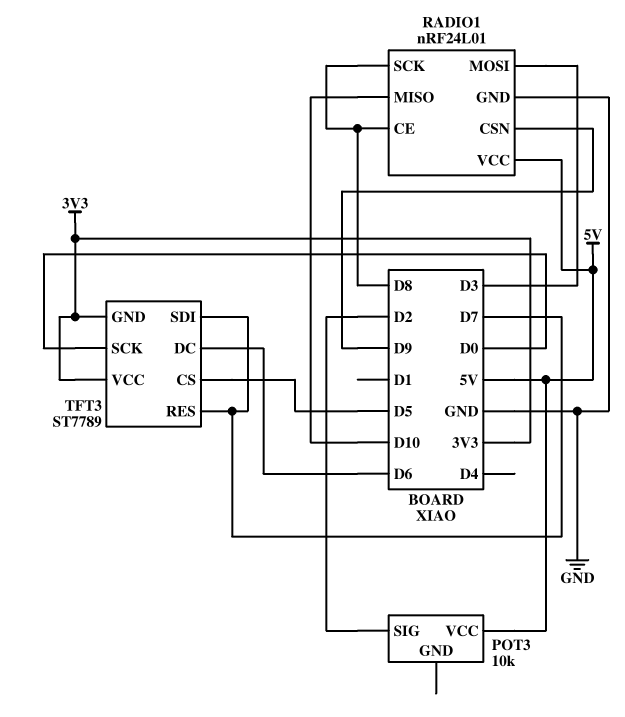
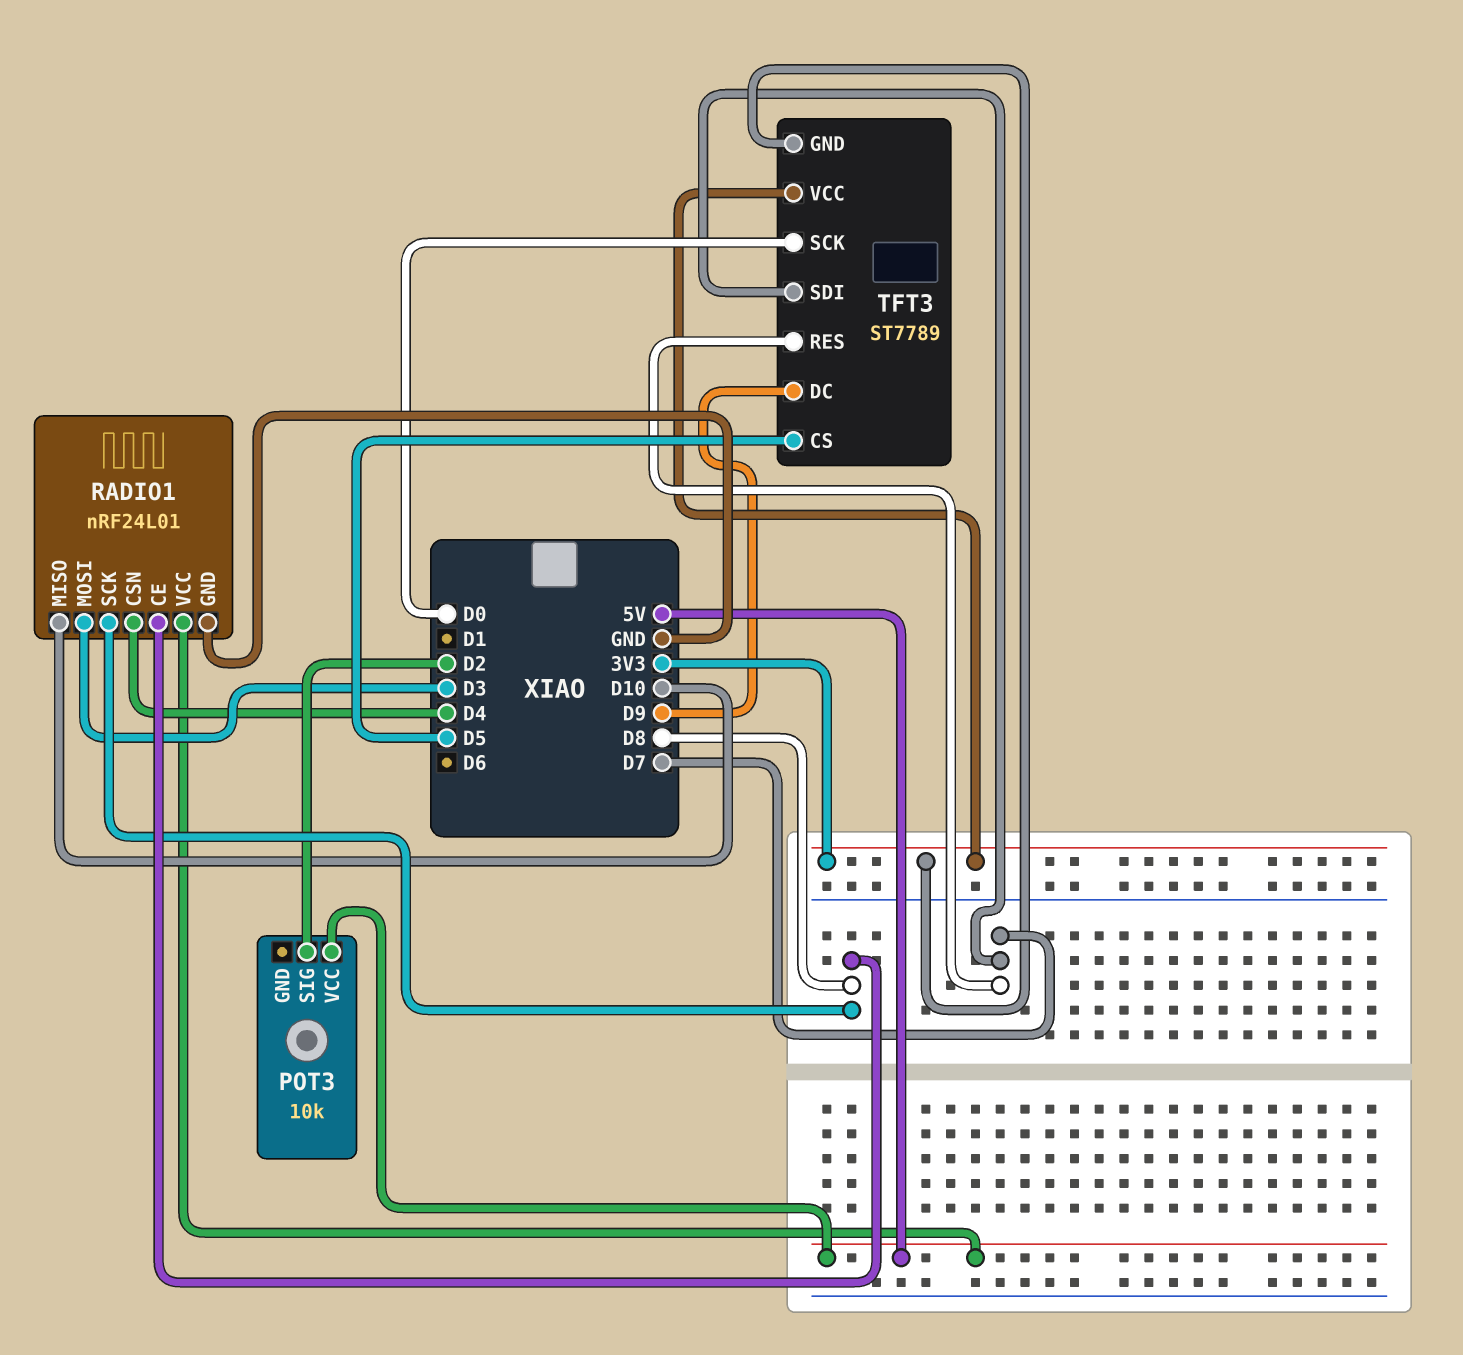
RADIO1 pin CSN: D9 -> D4
TFT3 pin DC: D6 -> D9

